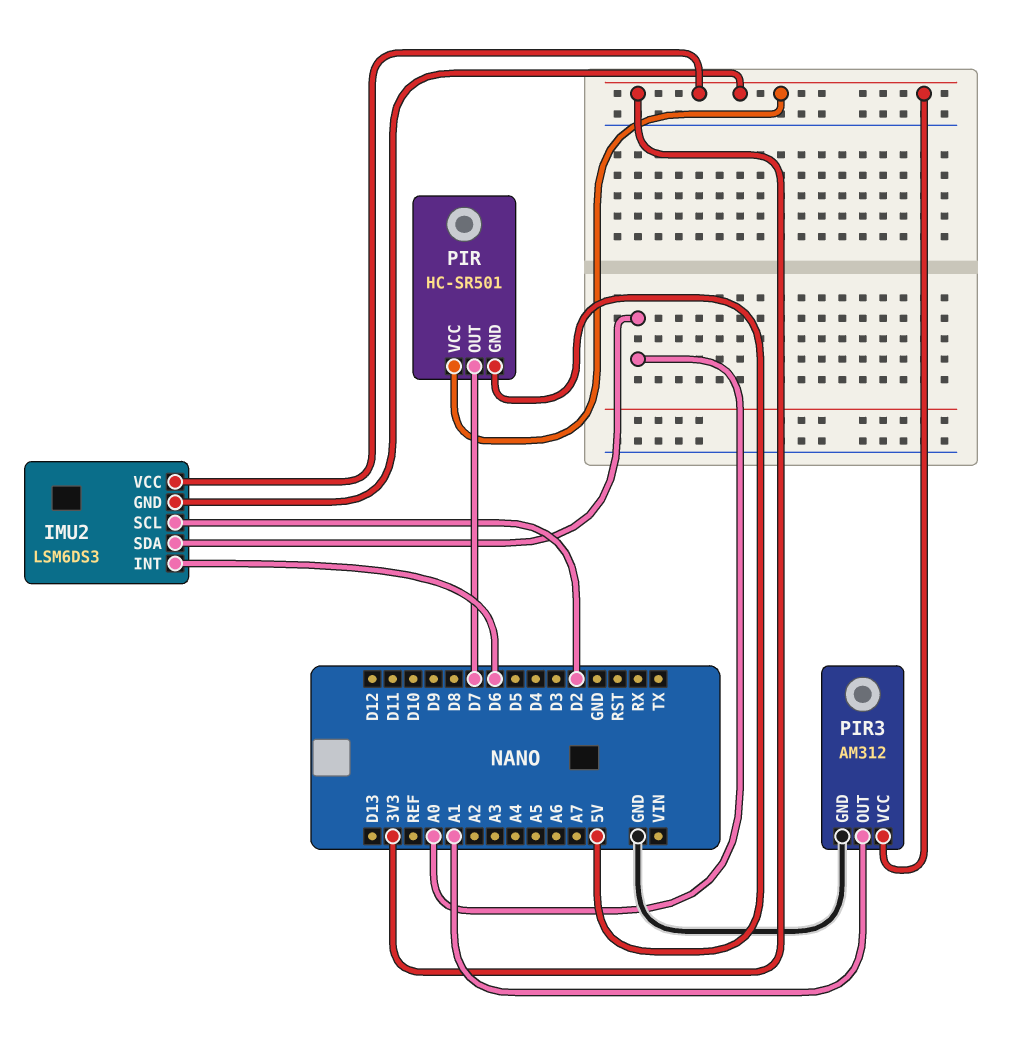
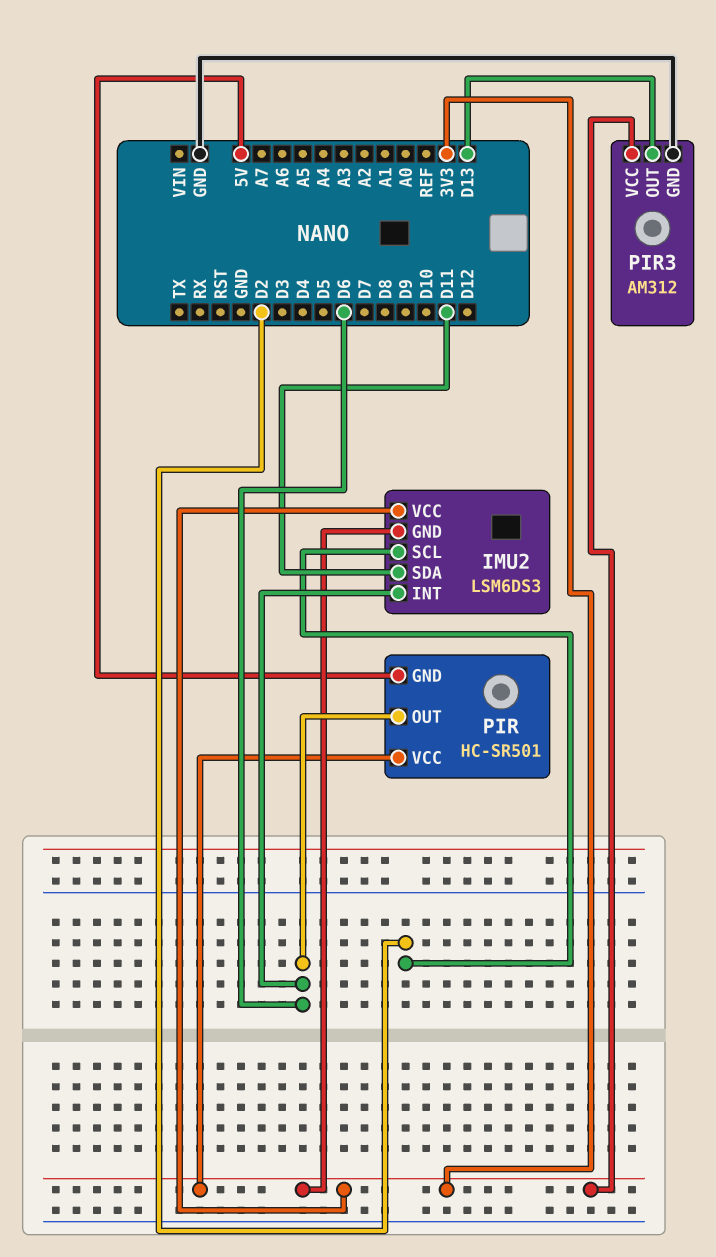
IMU2 pin SDA: A0 -> D11
PIR pin OUT: D7 -> D6
PIR3 pin OUT: A1 -> D13

